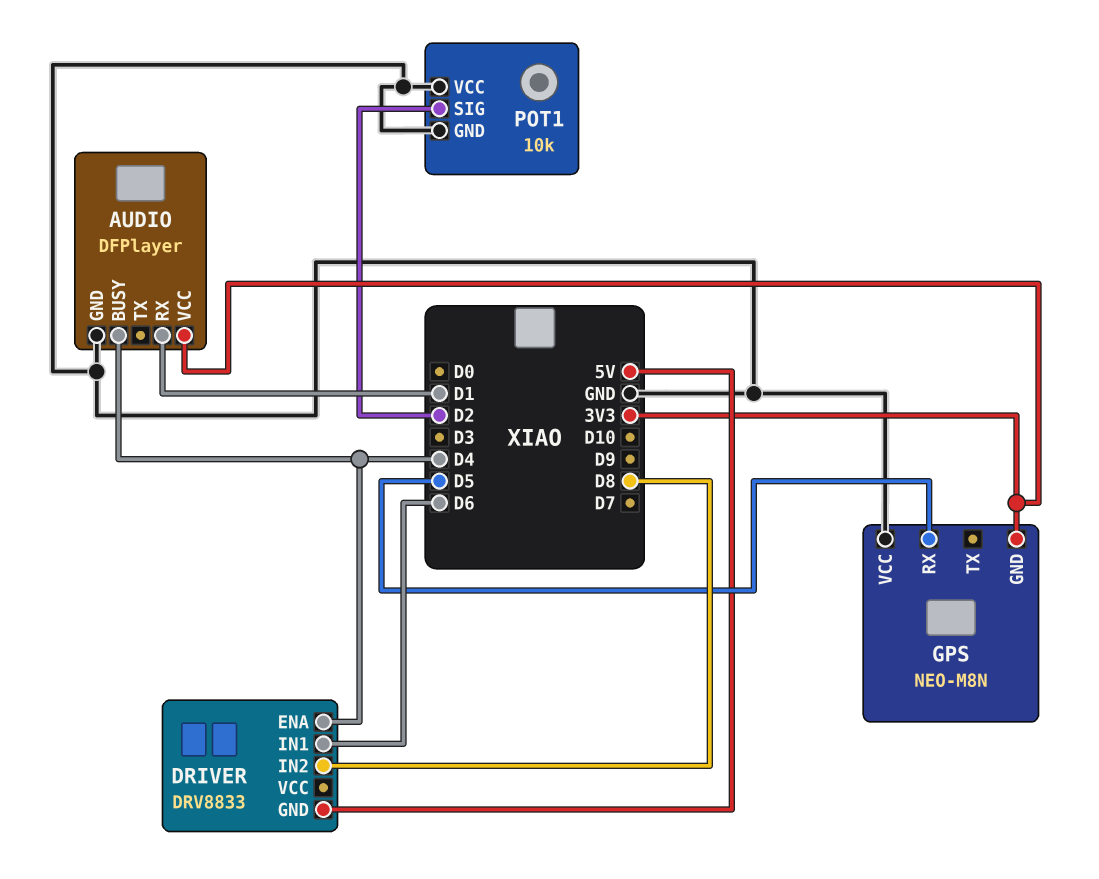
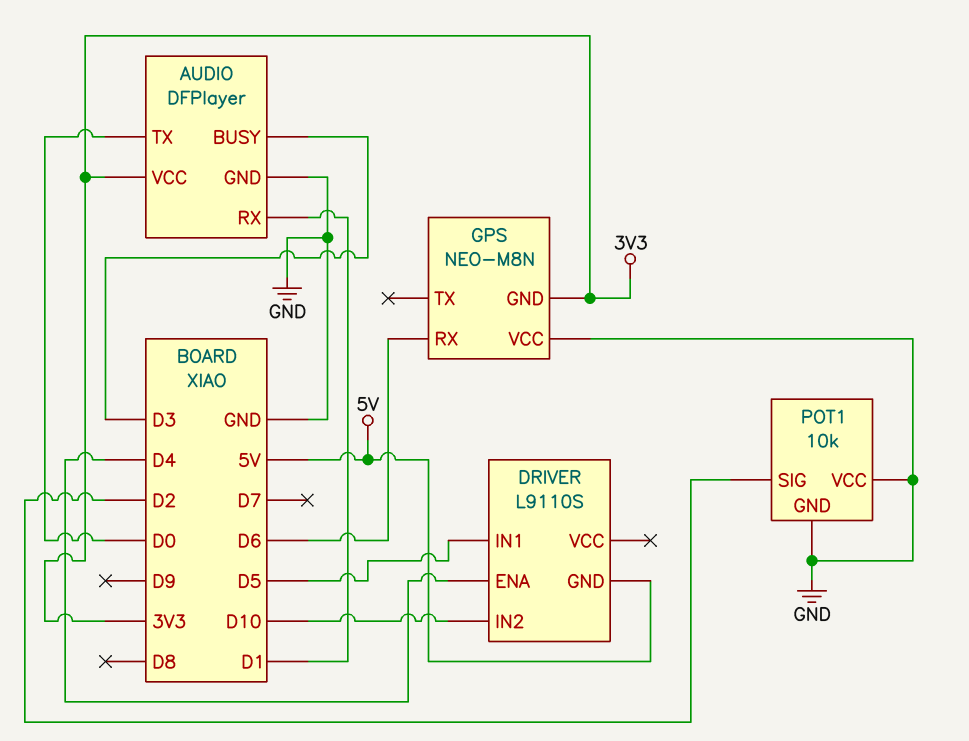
AUDIO pin BUSY: D4 -> D3
AUDIO pin TX: none -> D0
DRIVER: DRV8833 -> L9110S
DRIVER pin IN1: D6 -> D5
DRIVER pin IN2: D8 -> D10
GPS pin RX: D5 -> D6

